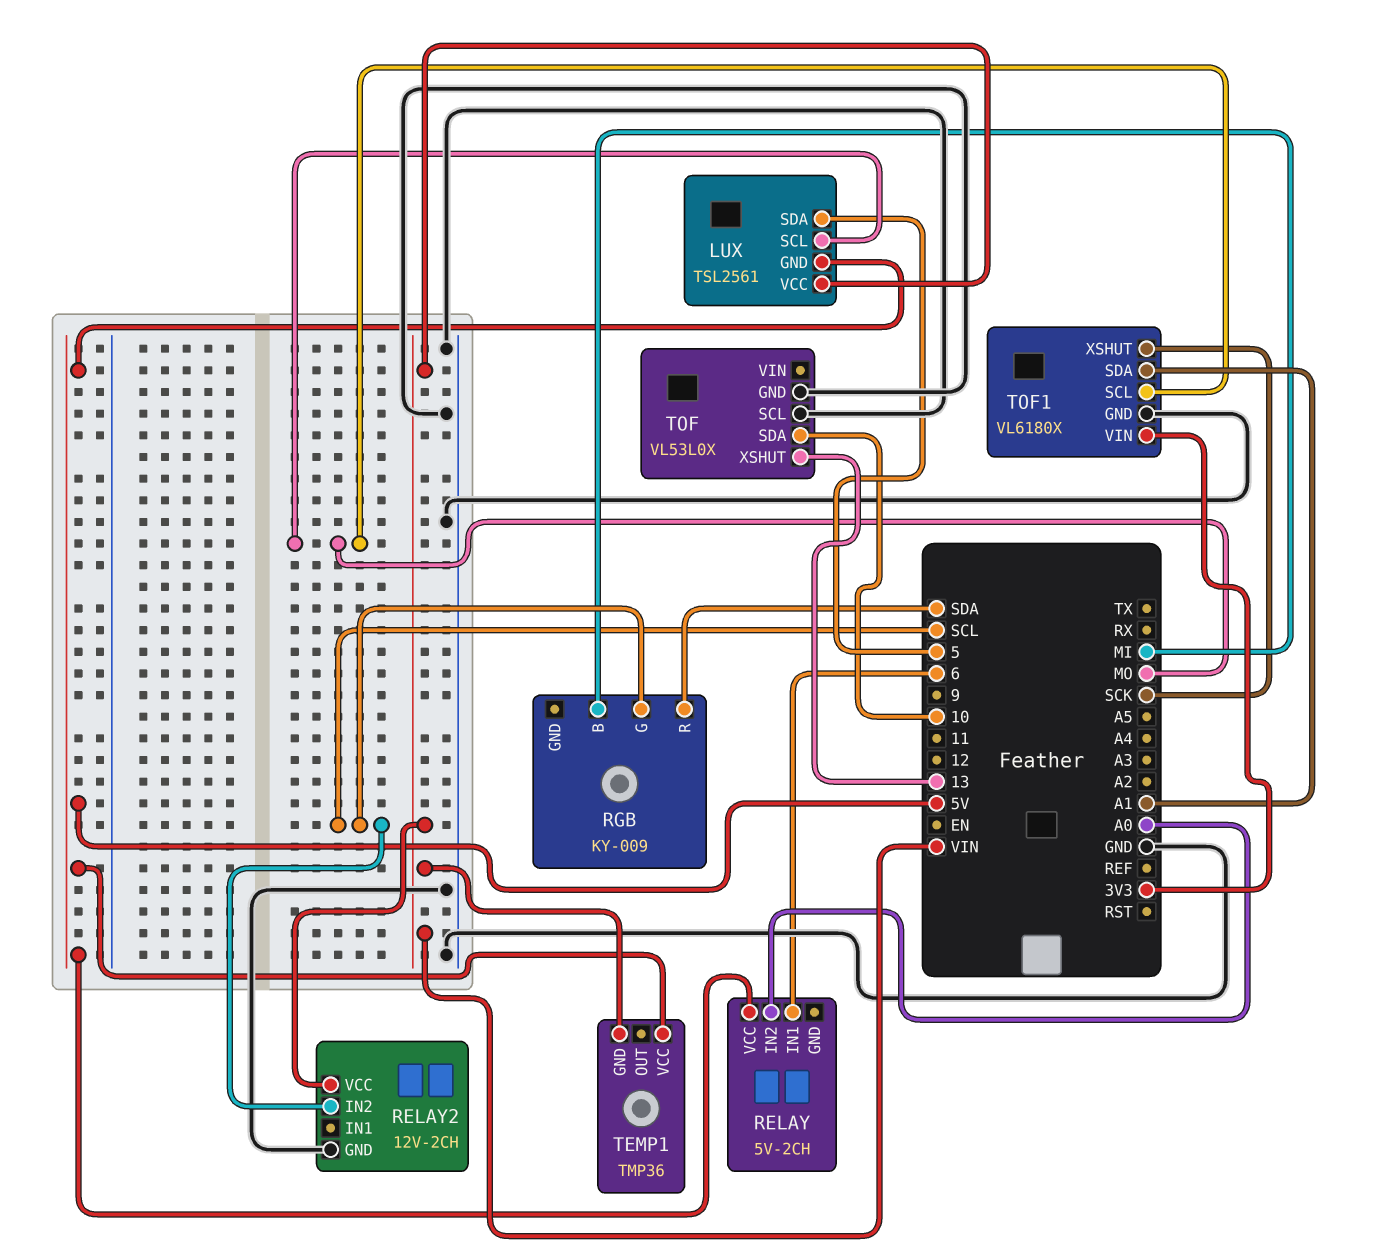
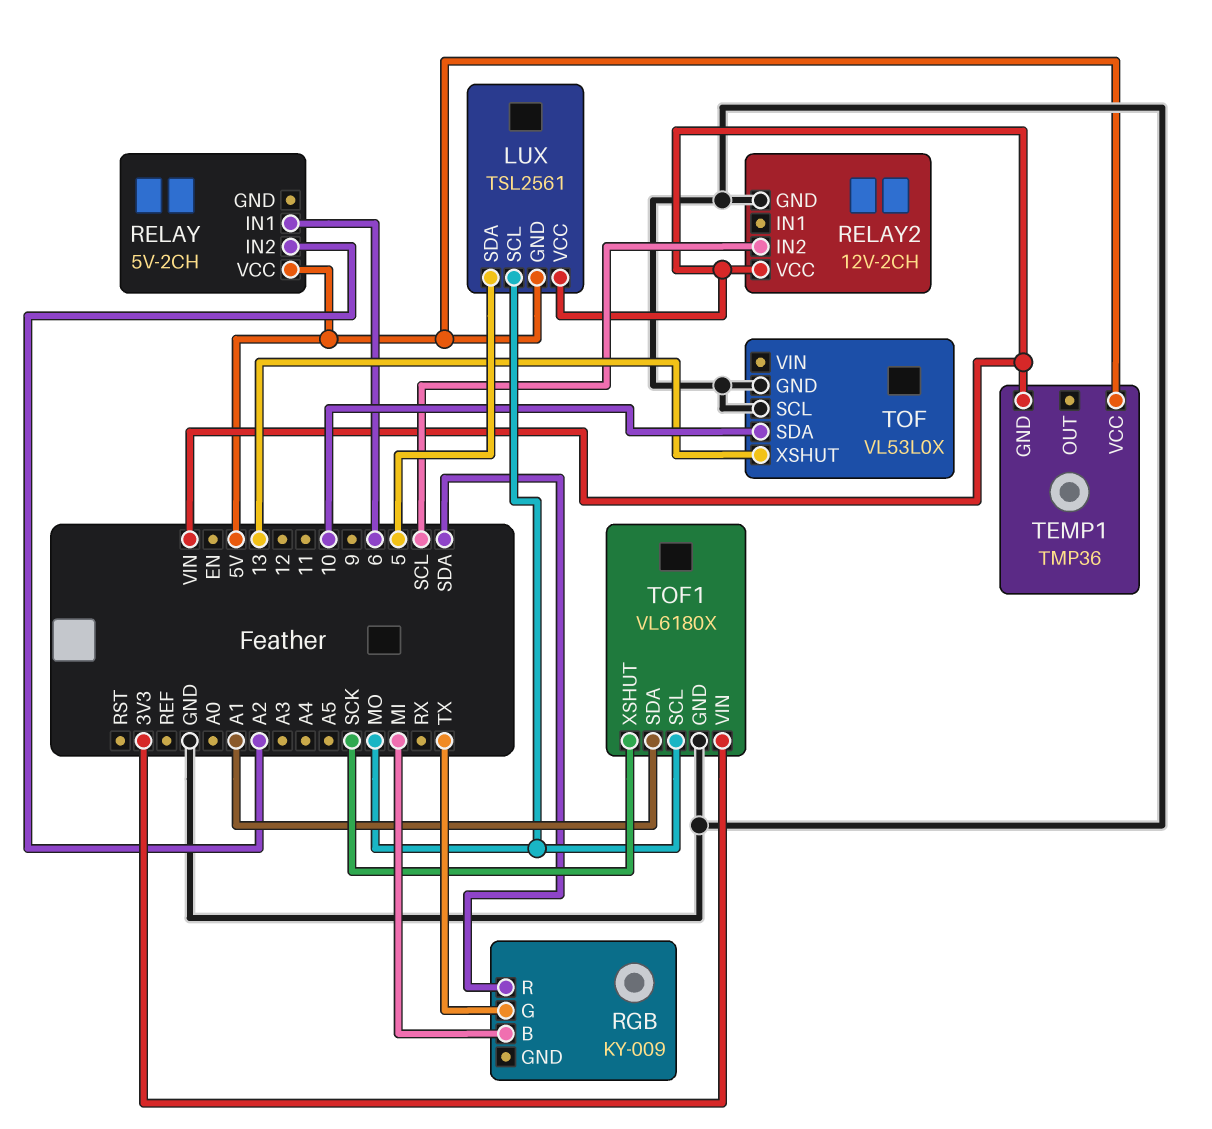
RELAY pin IN2: A0 -> A2
RGB pin G: SCL -> TX

